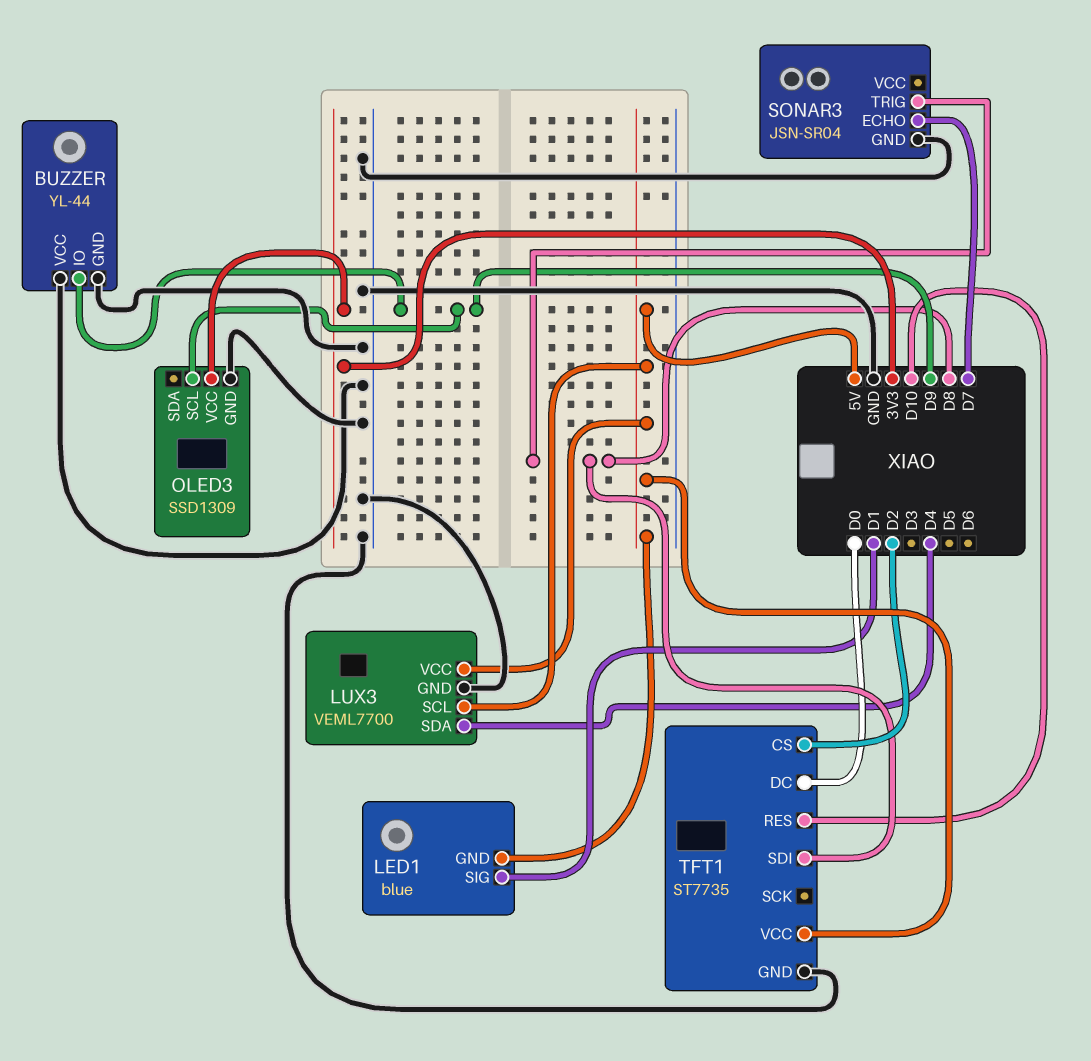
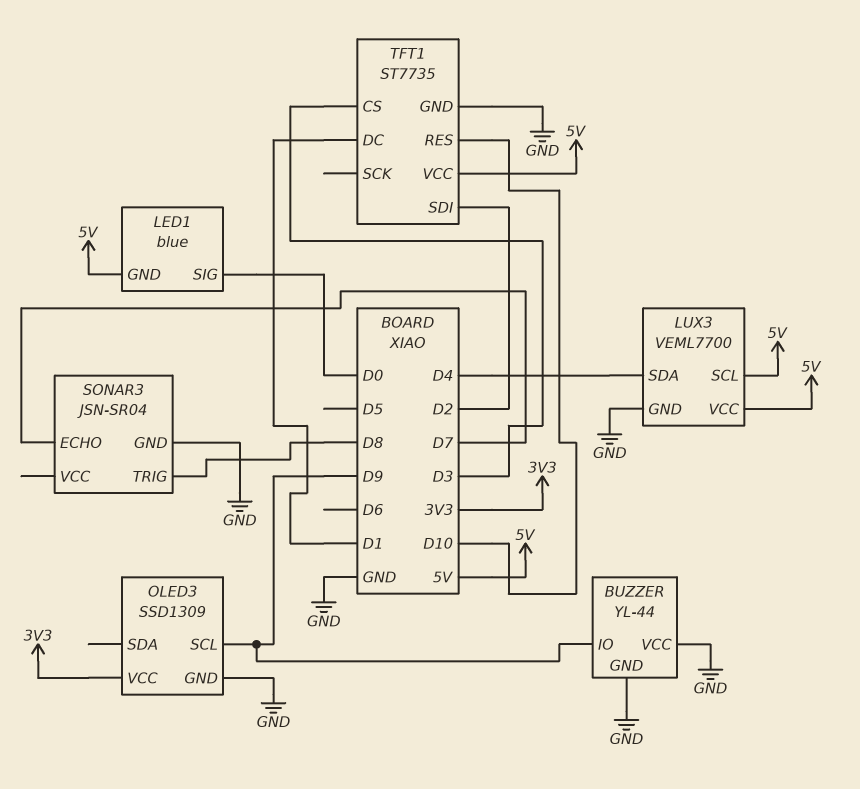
LED1 pin SIG: D1 -> D0
TFT1 pin CS: D2 -> D3
TFT1 pin DC: D0 -> D1
TFT1 pin SDI: D8 -> D2

